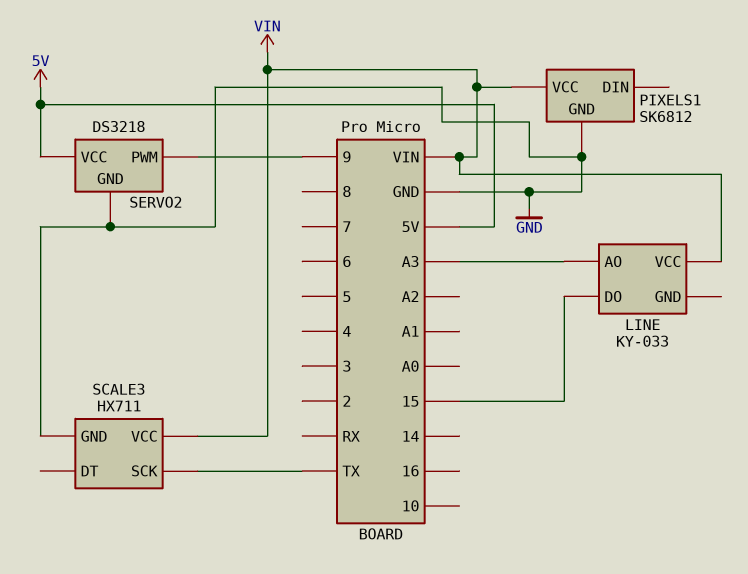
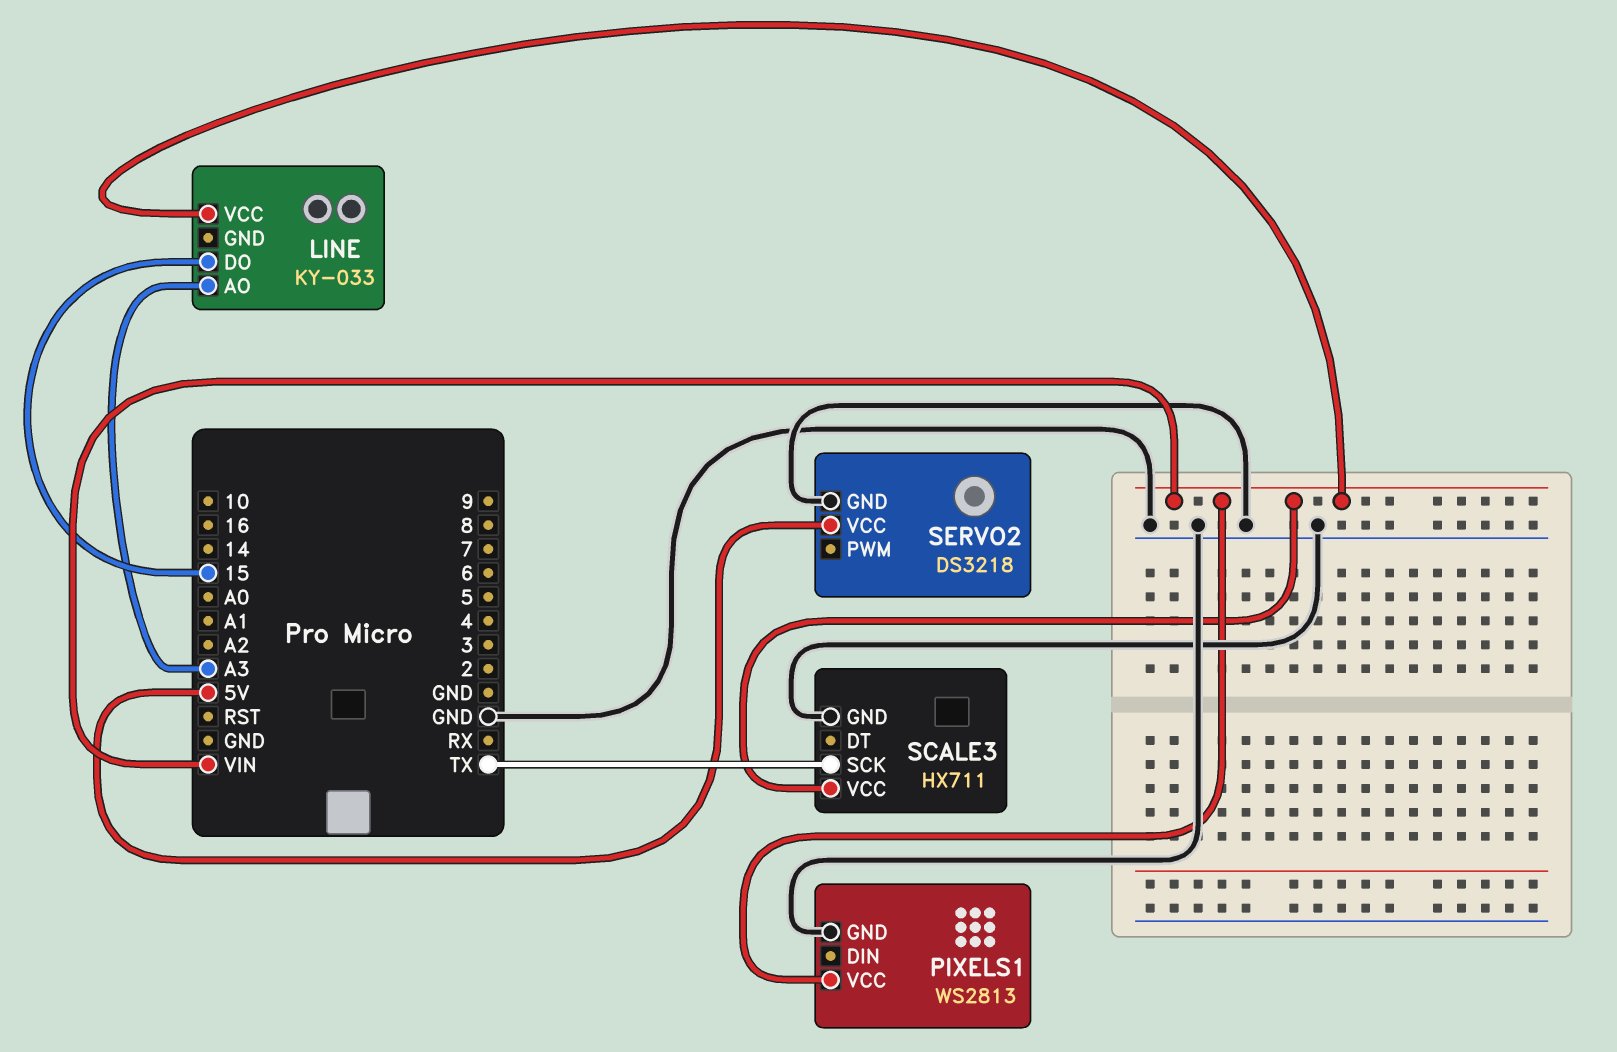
PIXELS1: SK6812 -> WS2813
SERVO2 pin PWM: 9 -> none

